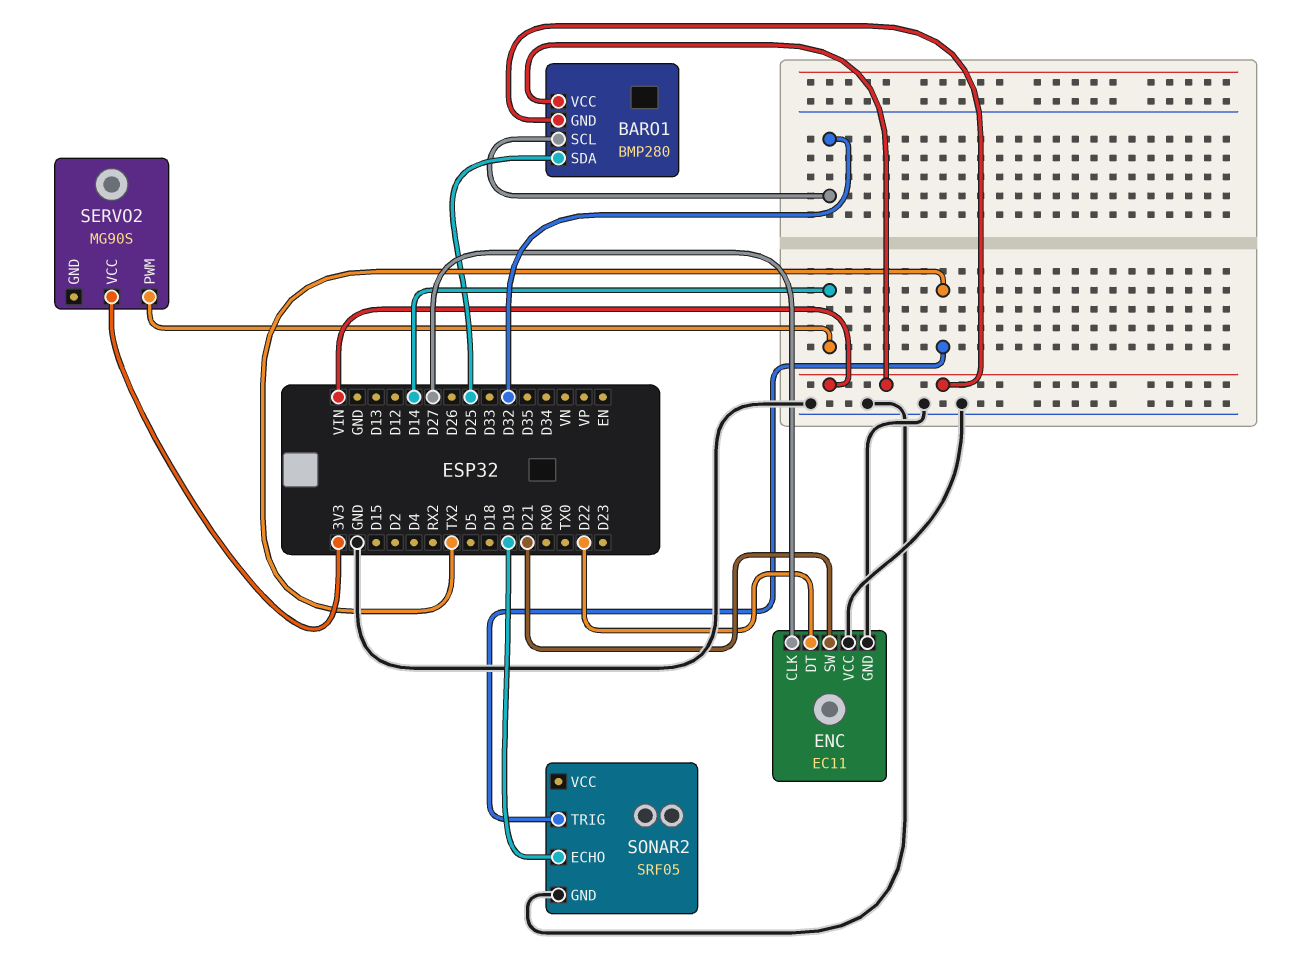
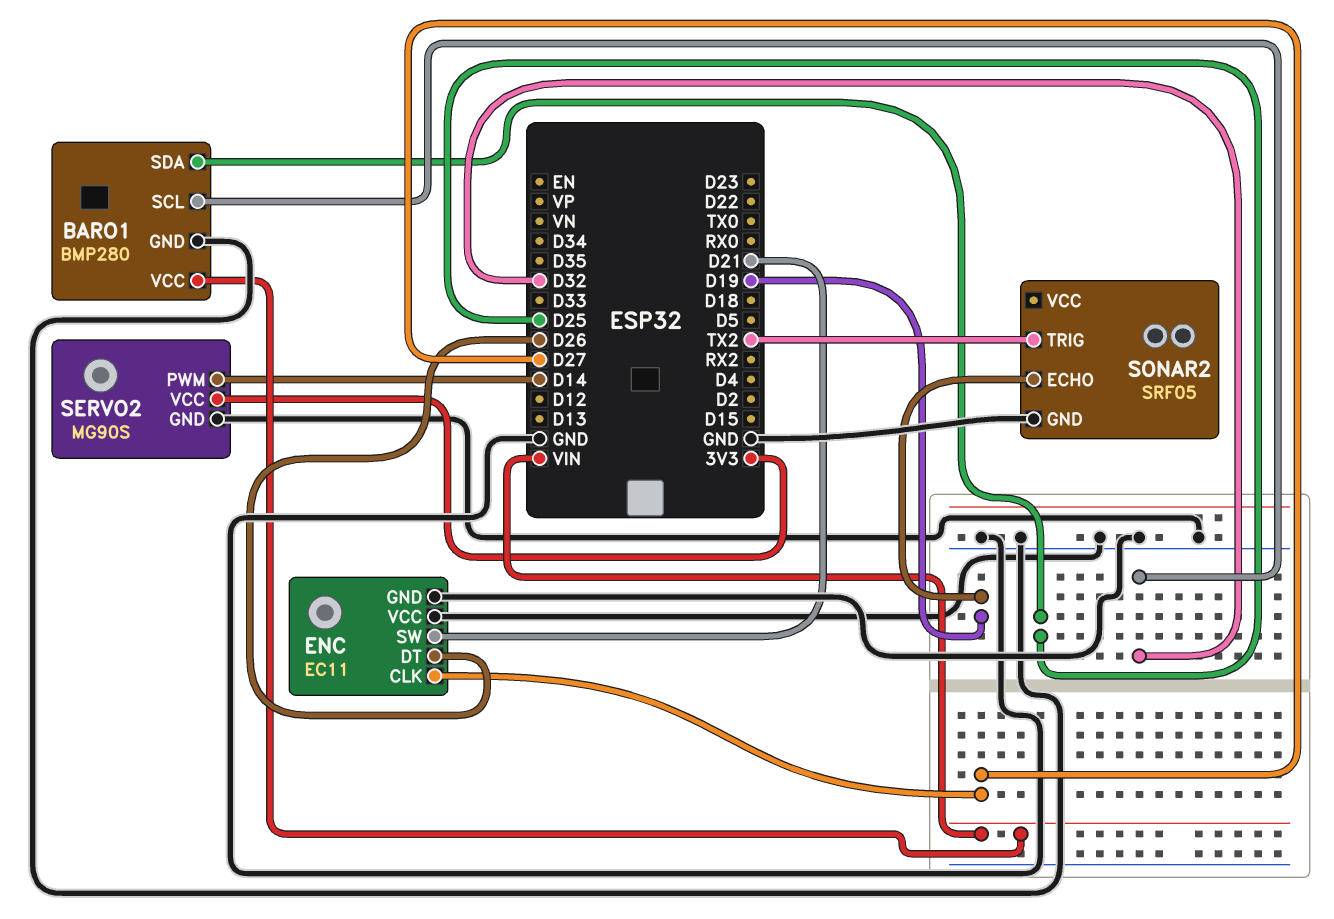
BARO1 pin GND: VIN -> GND
ENC pin DT: D22 -> D26
SERVO2 pin GND: none -> GND

